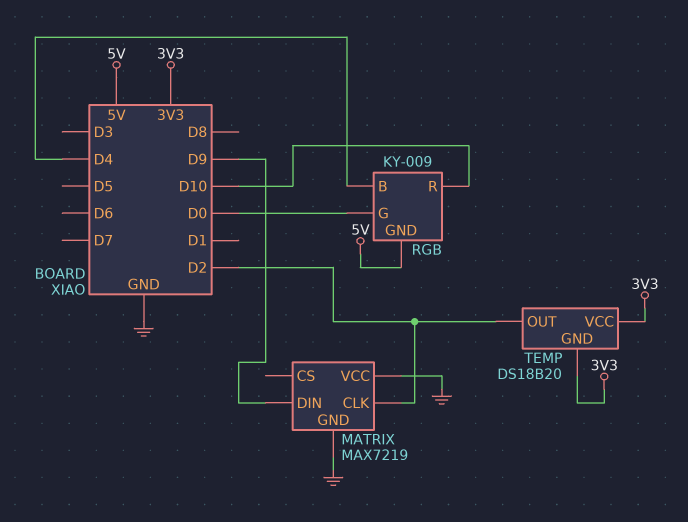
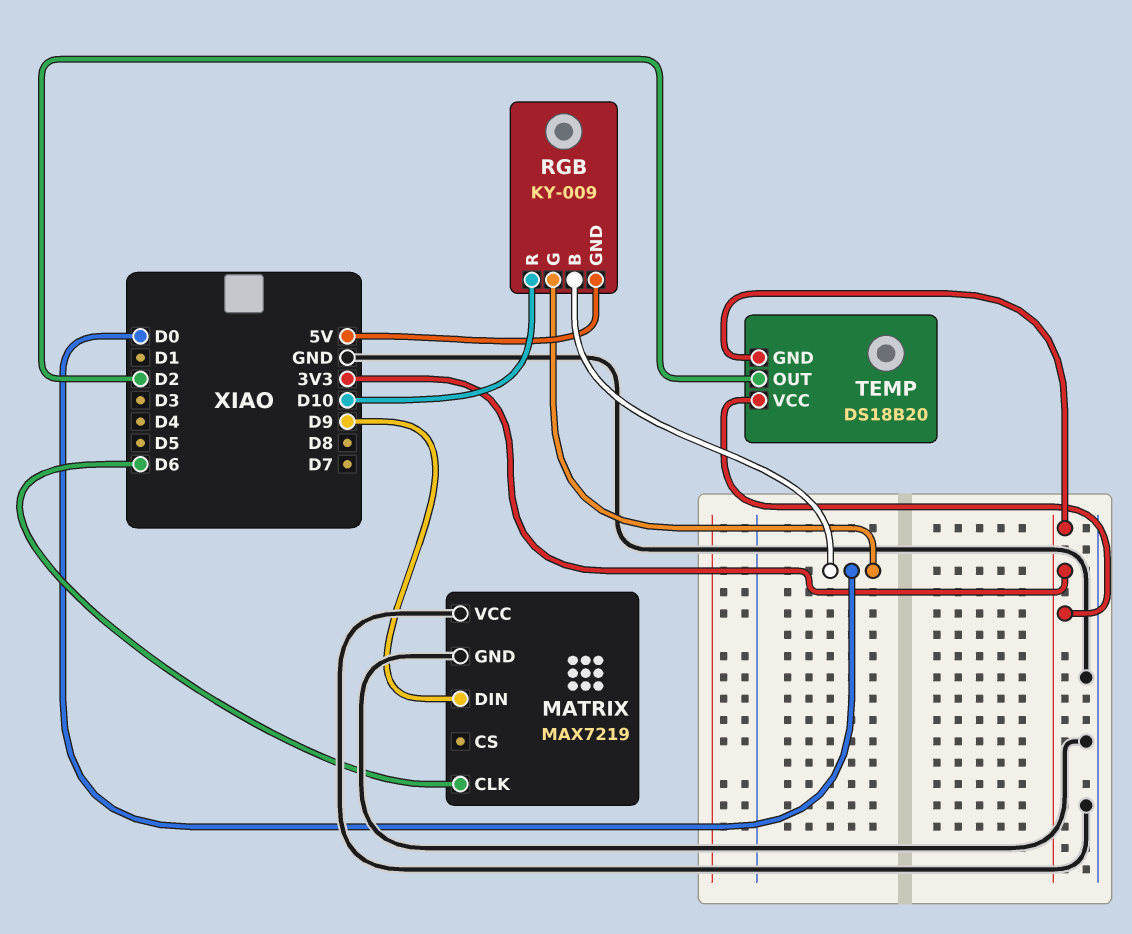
MATRIX pin CLK: D2 -> D6
RGB pin B: D4 -> D0

